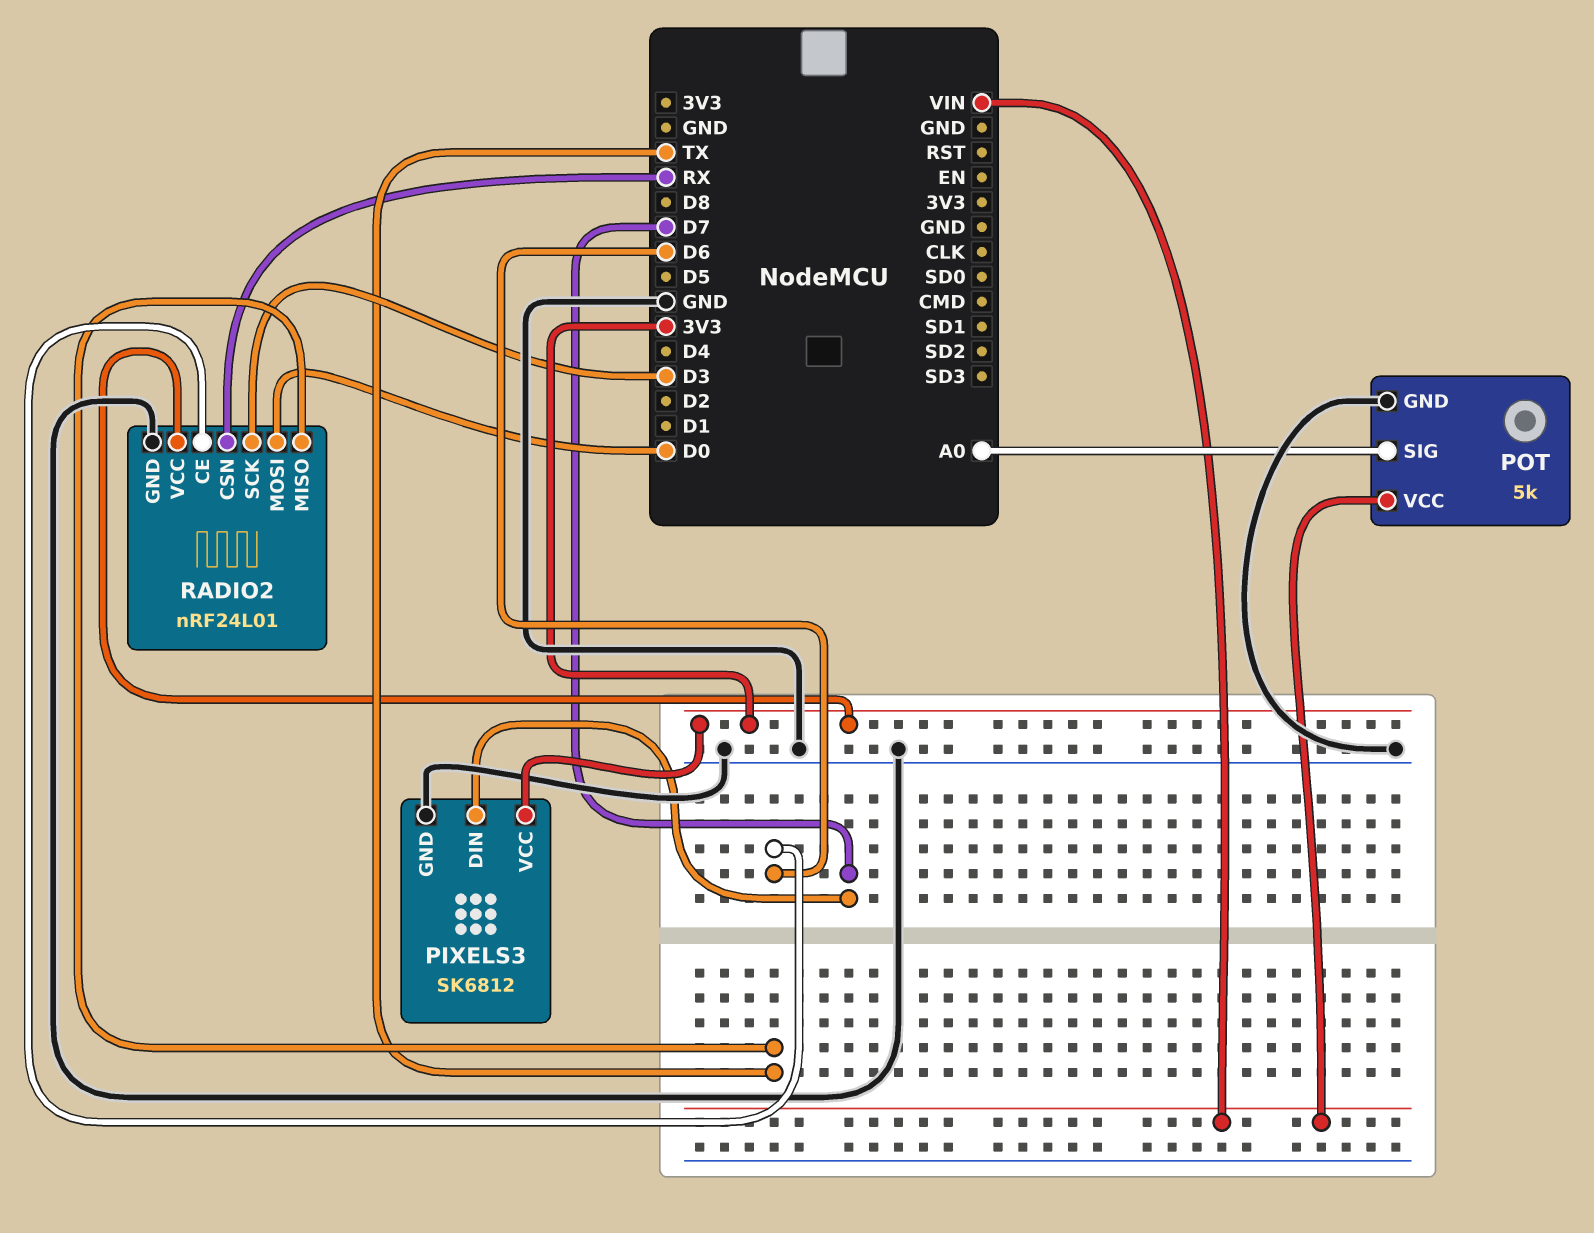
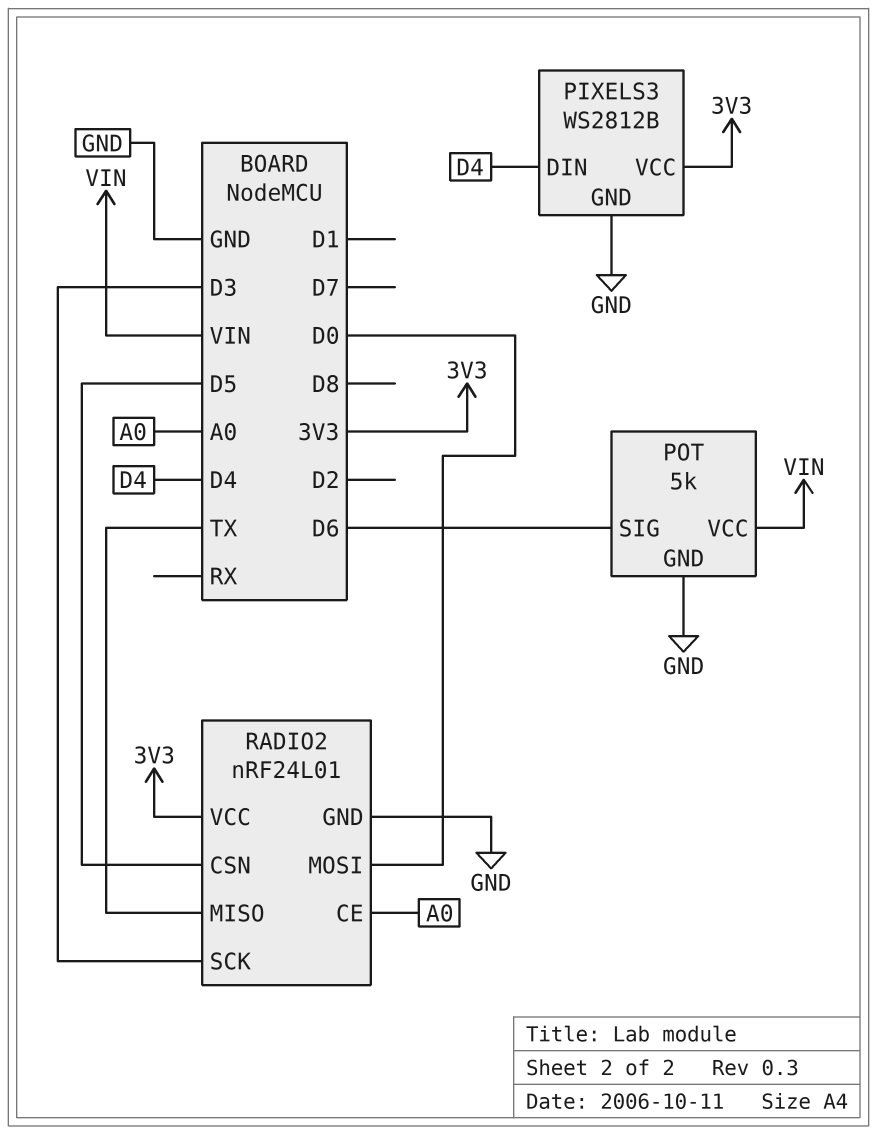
PIXELS3: SK6812 -> WS2812B
PIXELS3 pin DIN: D7 -> D4
POT pin SIG: A0 -> D6
RADIO2 pin CE: D6 -> A0
RADIO2 pin CSN: RX -> D5

